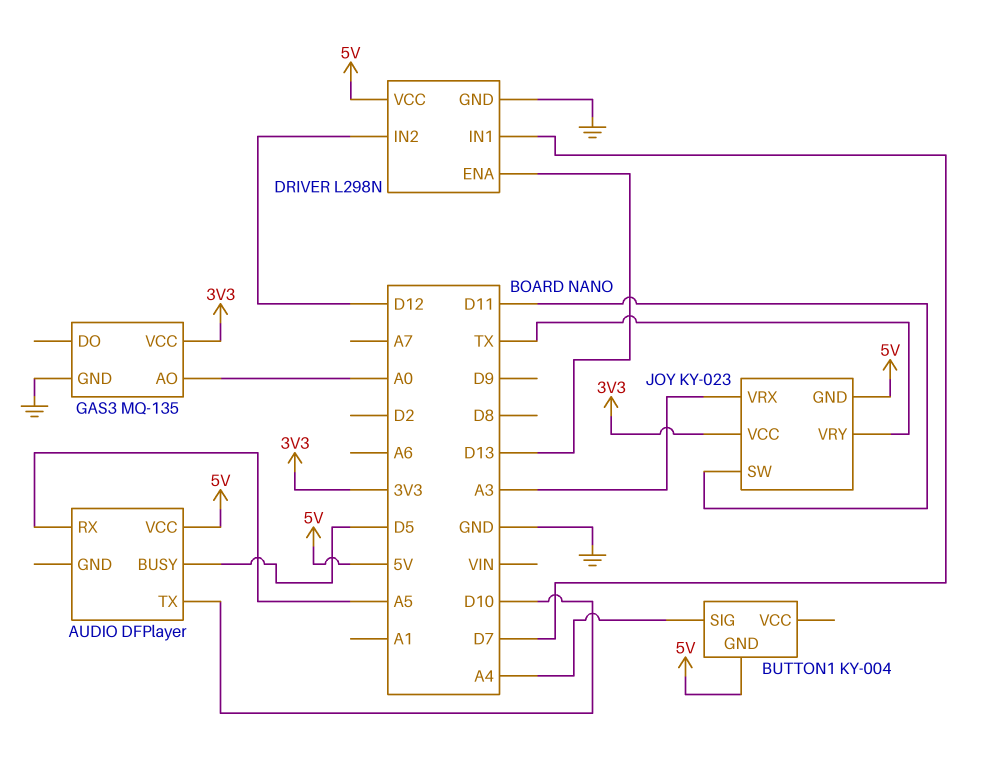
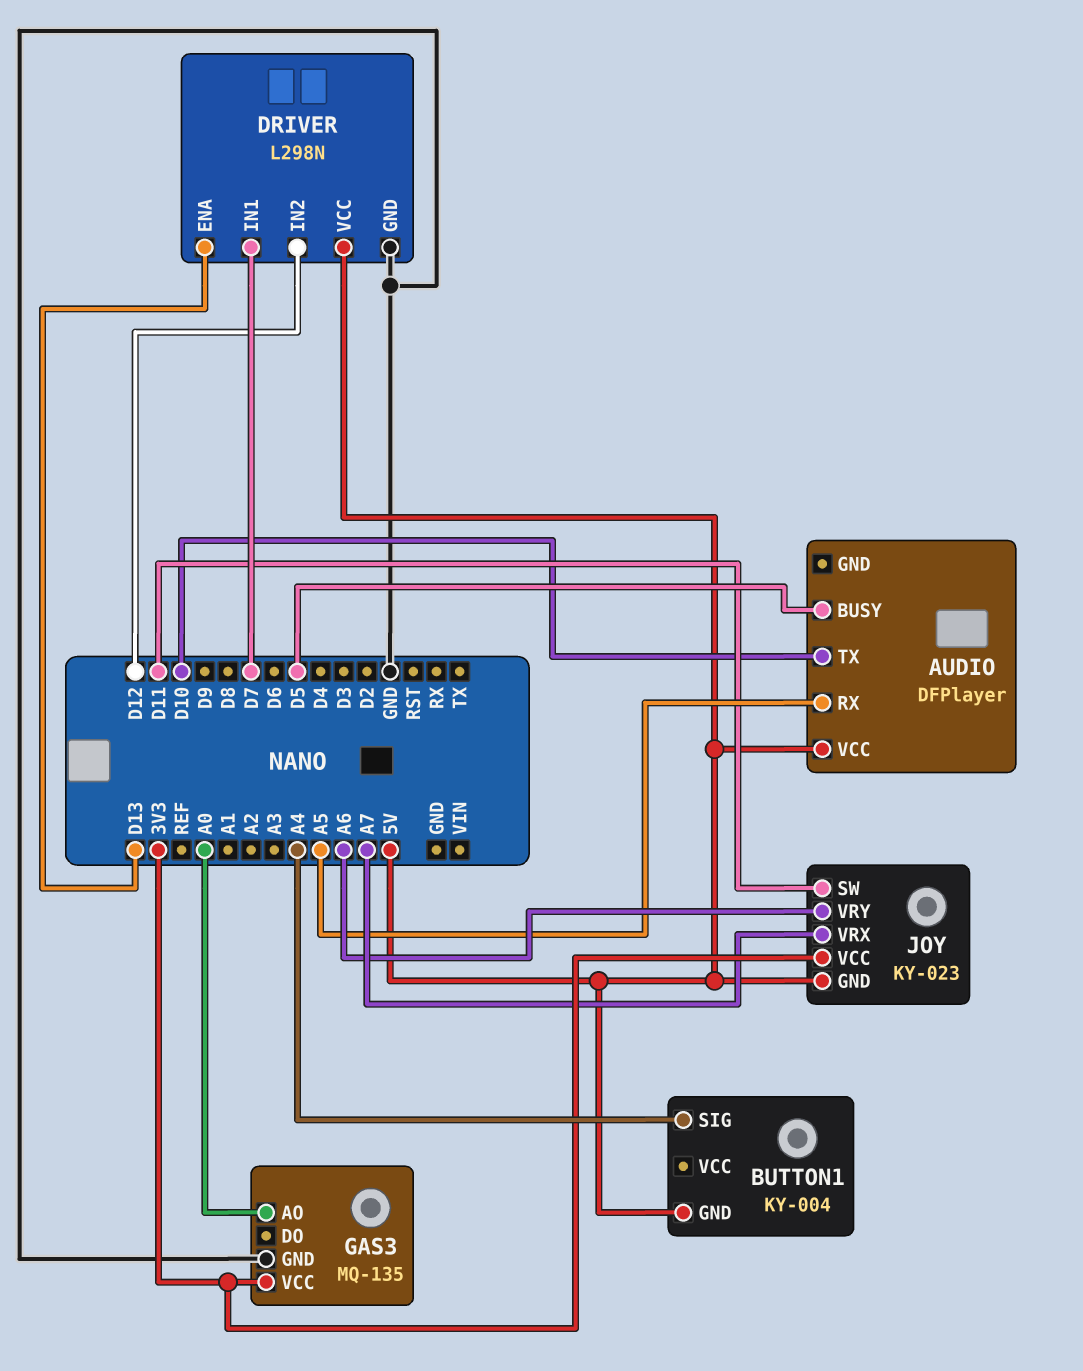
JOY pin VRX: A3 -> A7
JOY pin VRY: TX -> A6

